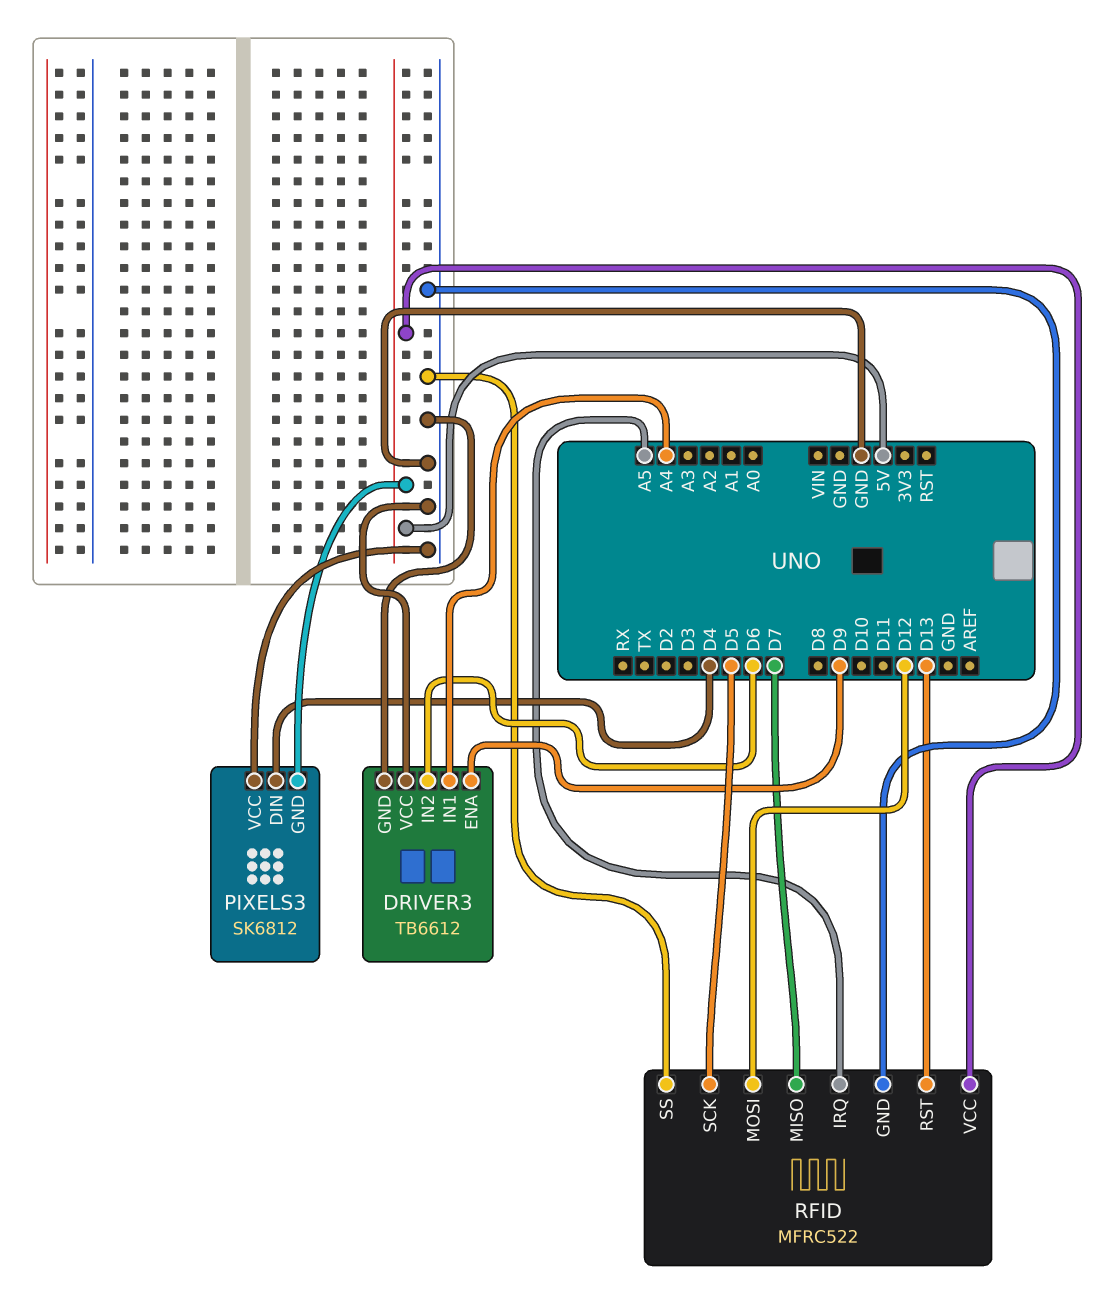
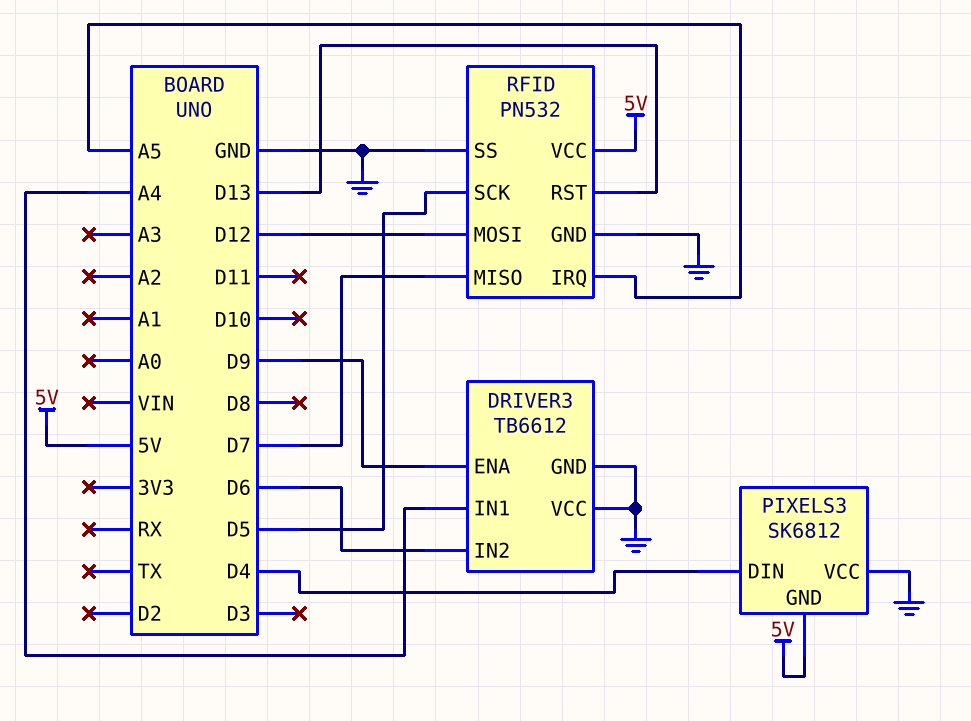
RFID: MFRC522 -> PN532

